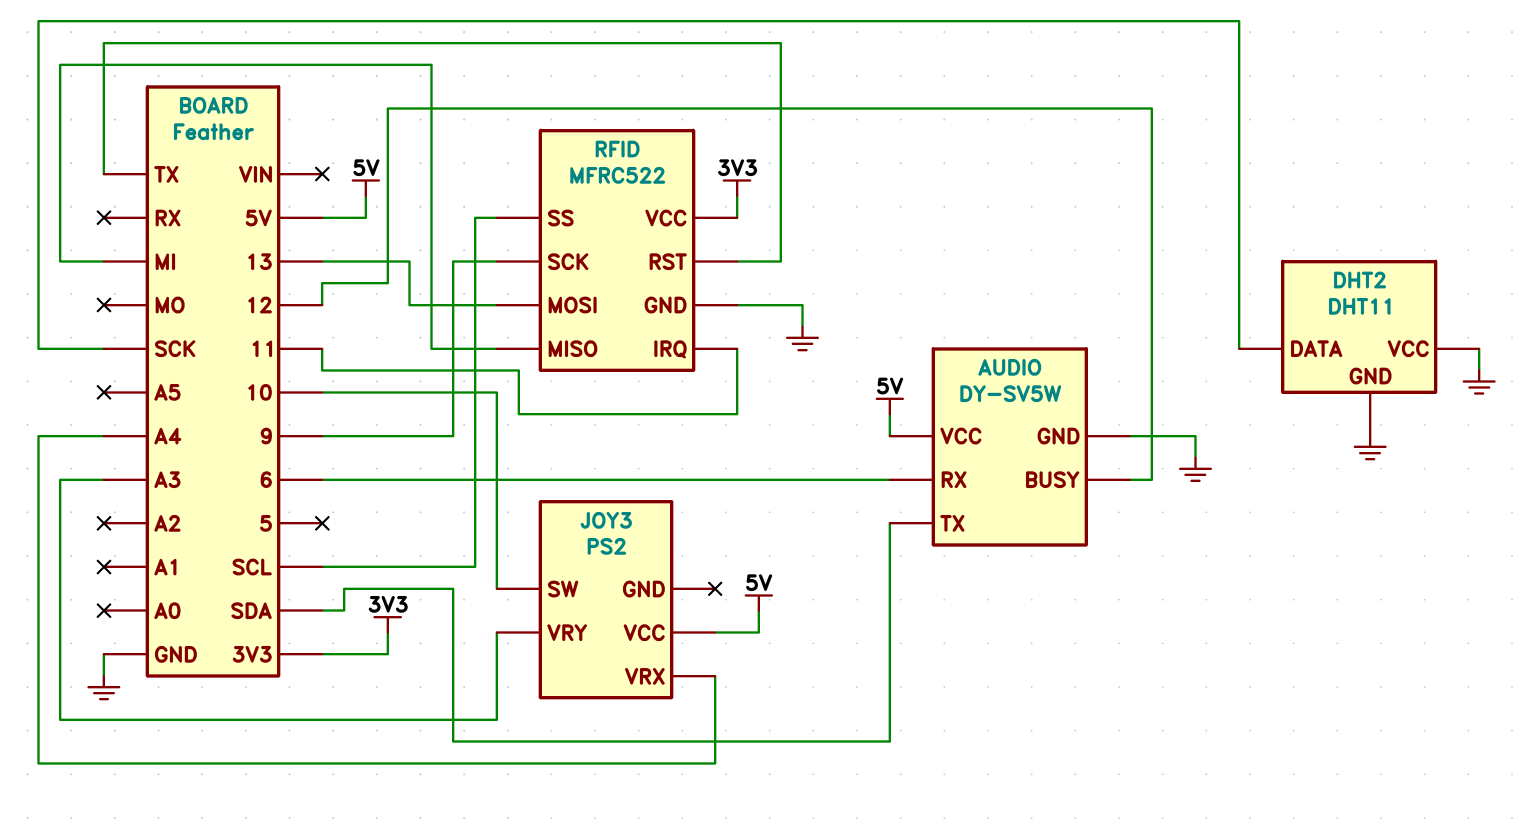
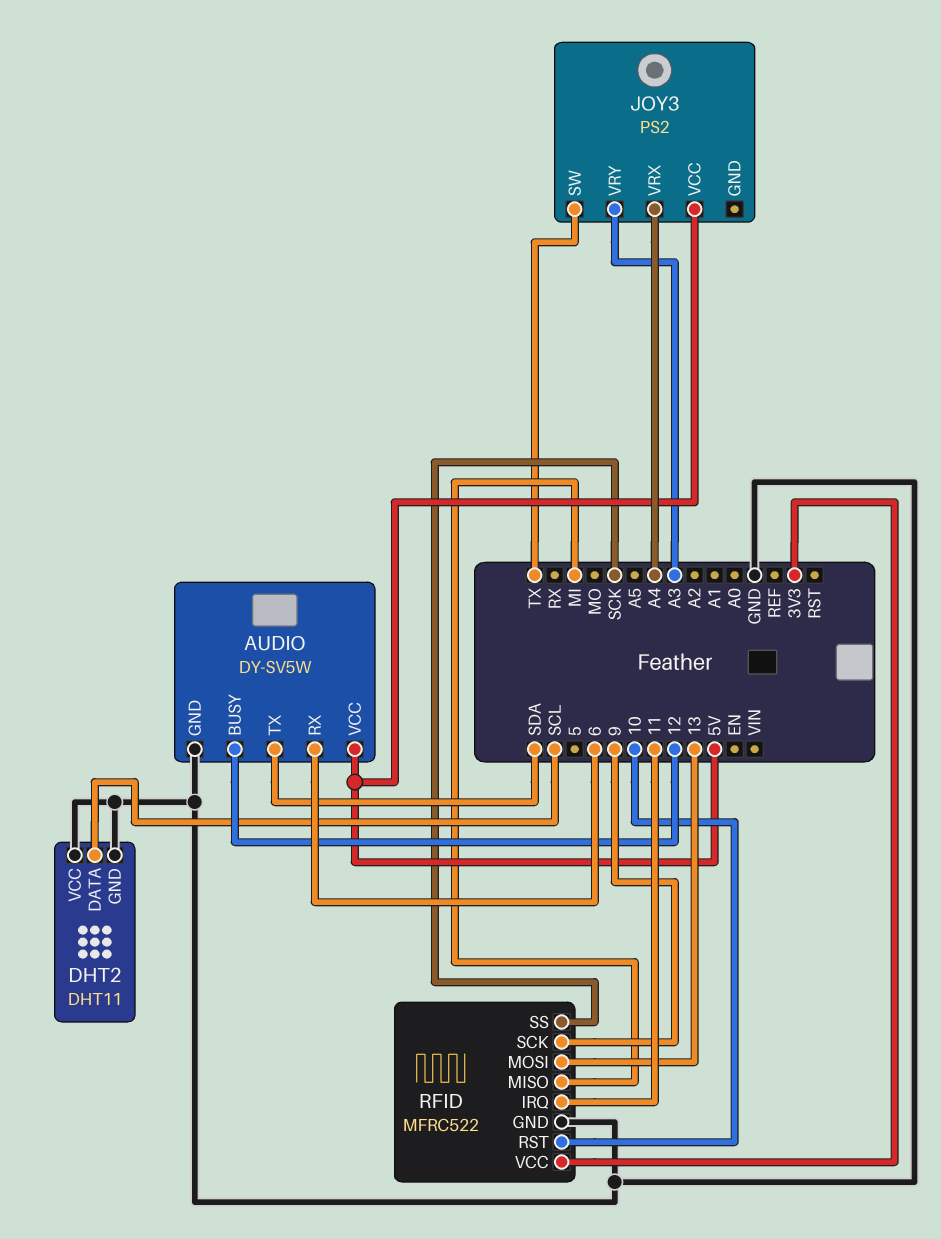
DHT2 pin DATA: SCK -> SCL
JOY3 pin SW: 10 -> TX
RFID pin RST: TX -> 10
RFID pin SS: SCL -> SCK

